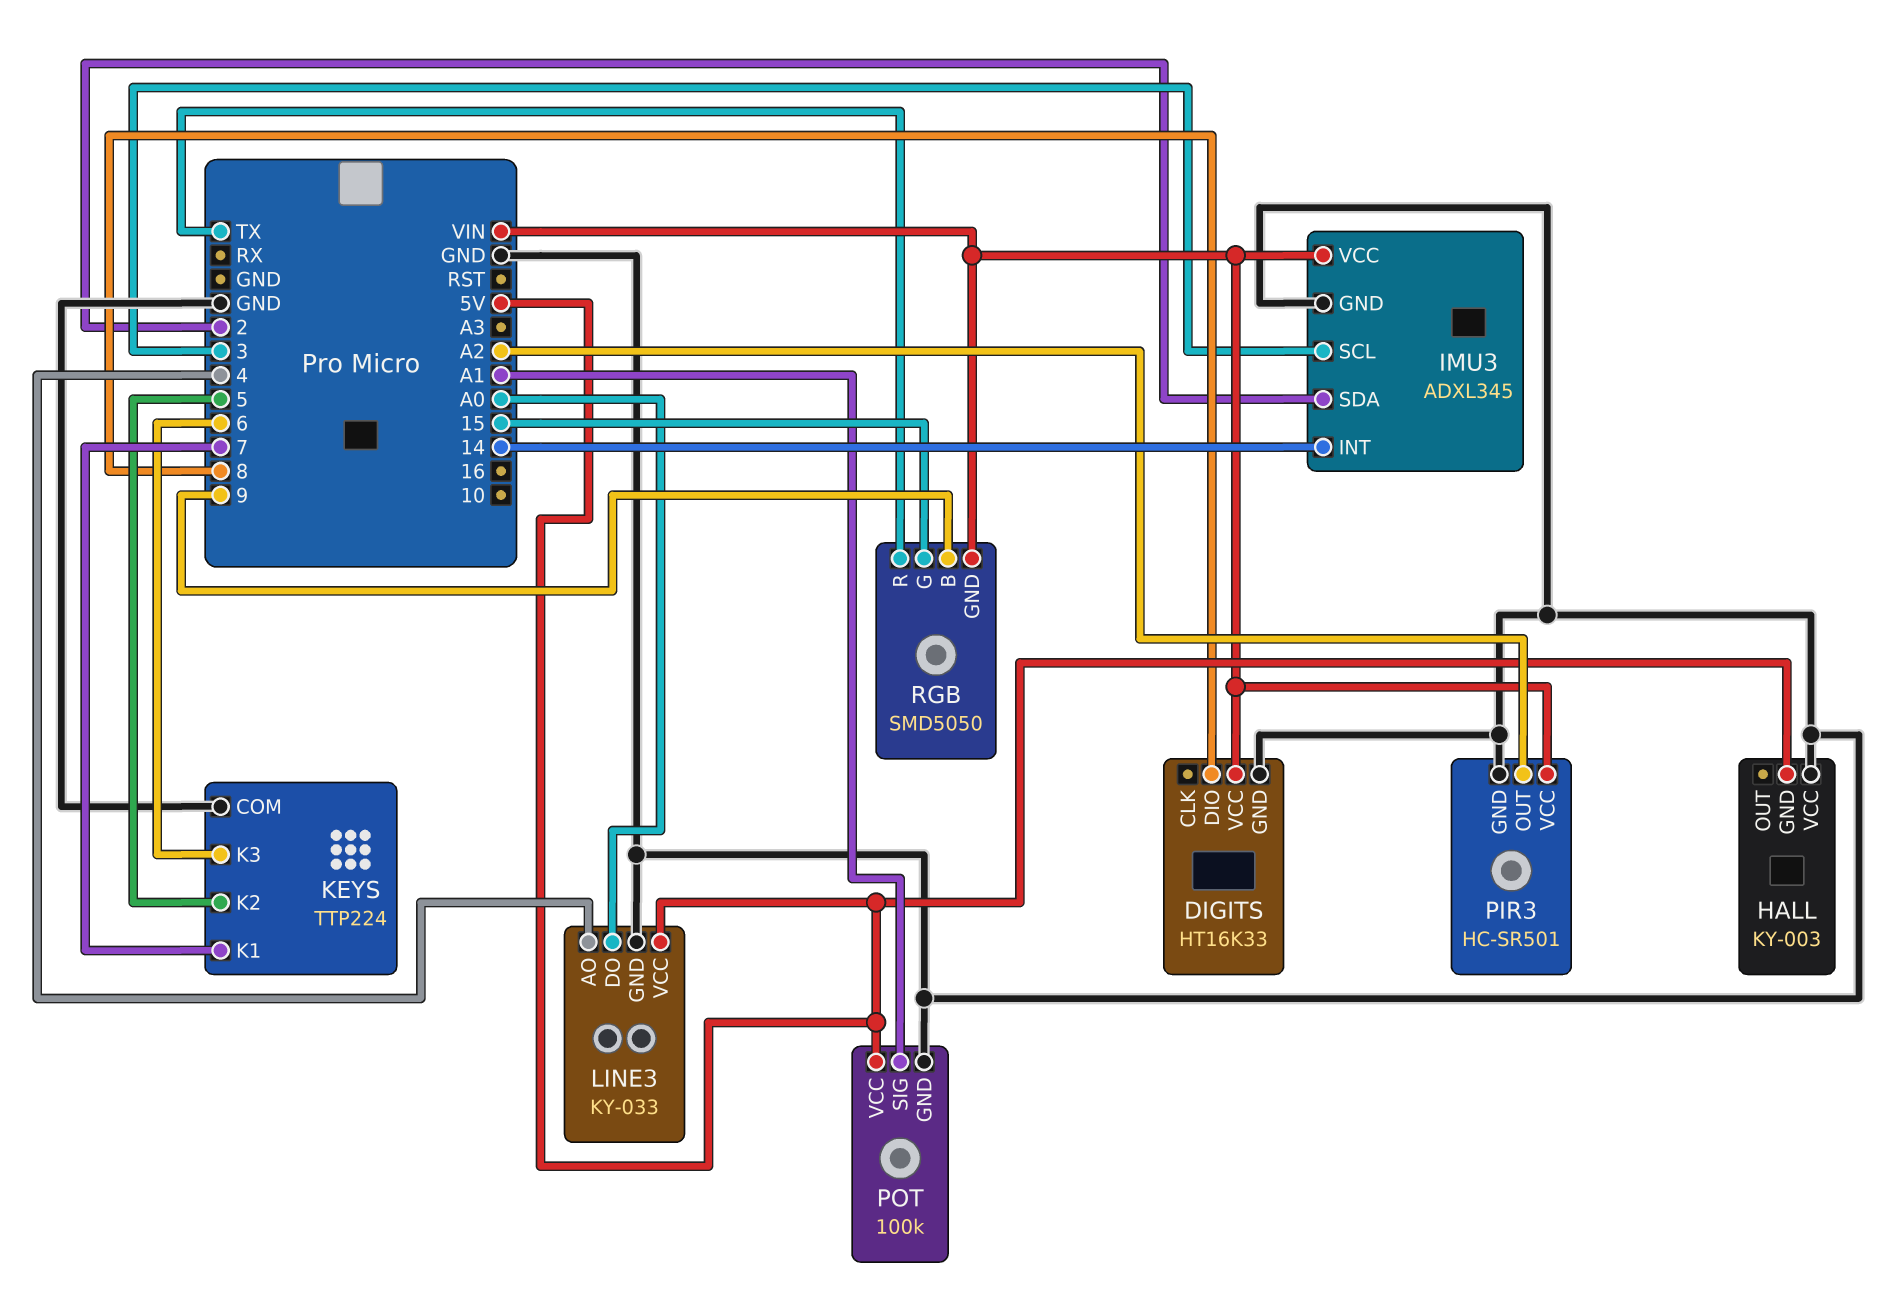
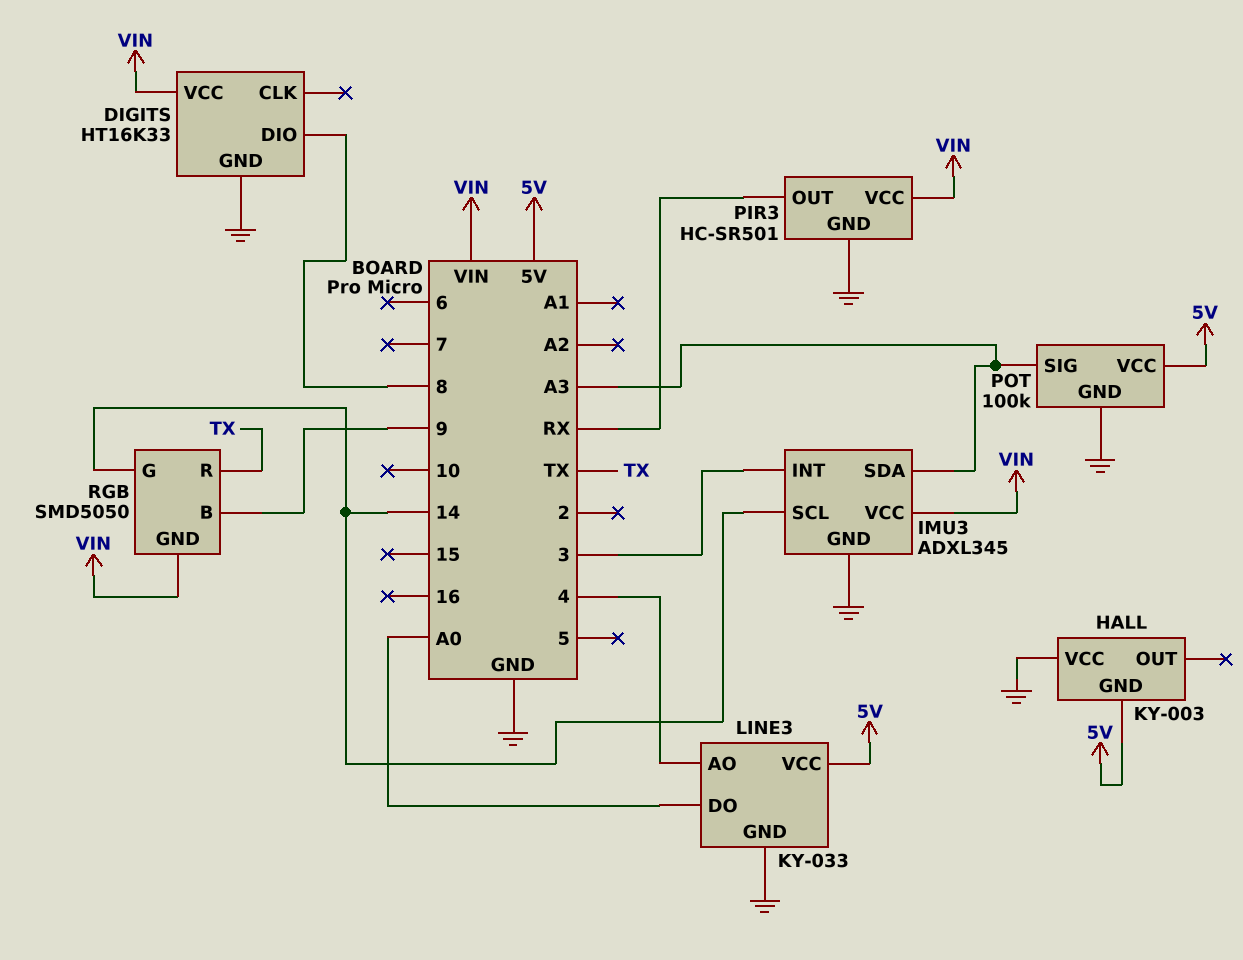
IMU3 pin INT: 14 -> 3
IMU3 pin SCL: 3 -> 14
IMU3 pin SDA: 2 -> A3
KEYS: TTP224 -> none
KEYS pin COM: GND -> none
KEYS pin K1: 7 -> none
KEYS pin K2: 5 -> none
KEYS pin K3: 6 -> none
PIR3 pin OUT: A2 -> RX
POT pin SIG: A1 -> A3
RGB pin G: 15 -> 14

